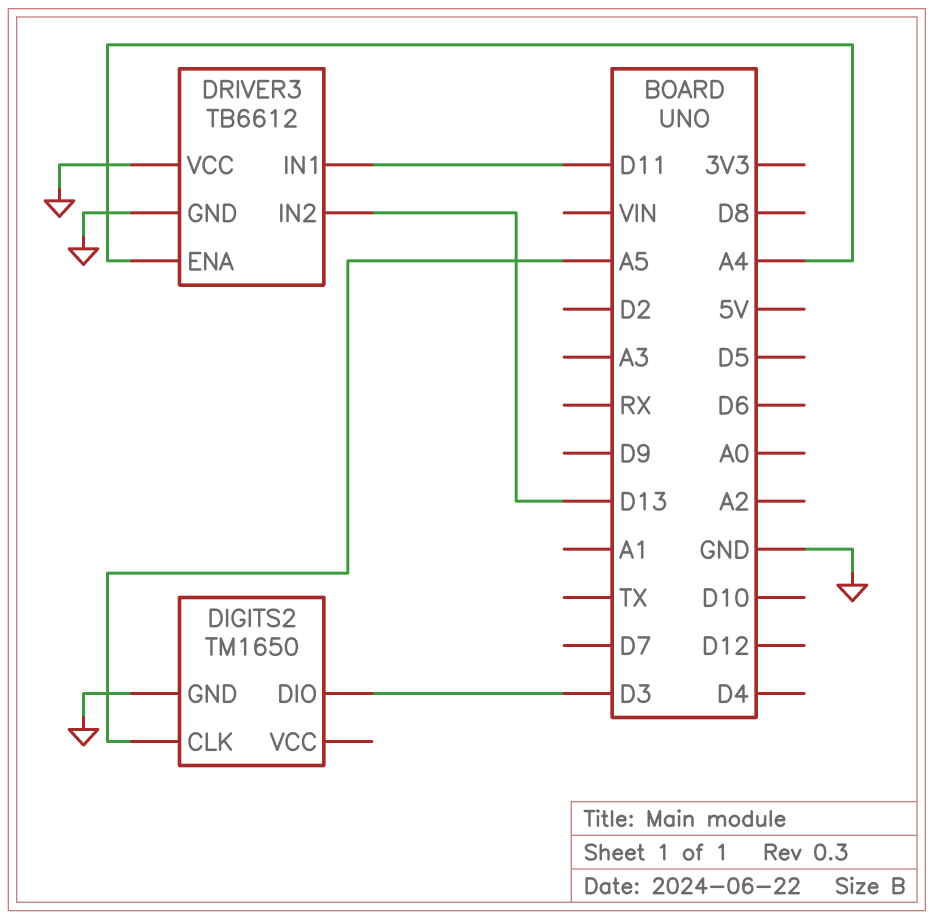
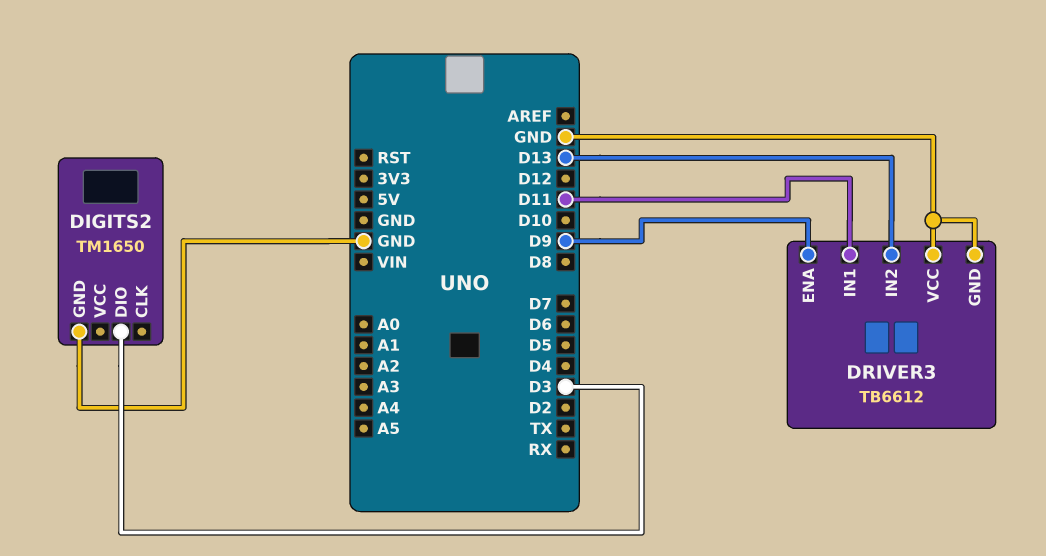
DIGITS2 pin CLK: A5 -> none
DRIVER3 pin ENA: A4 -> D9

